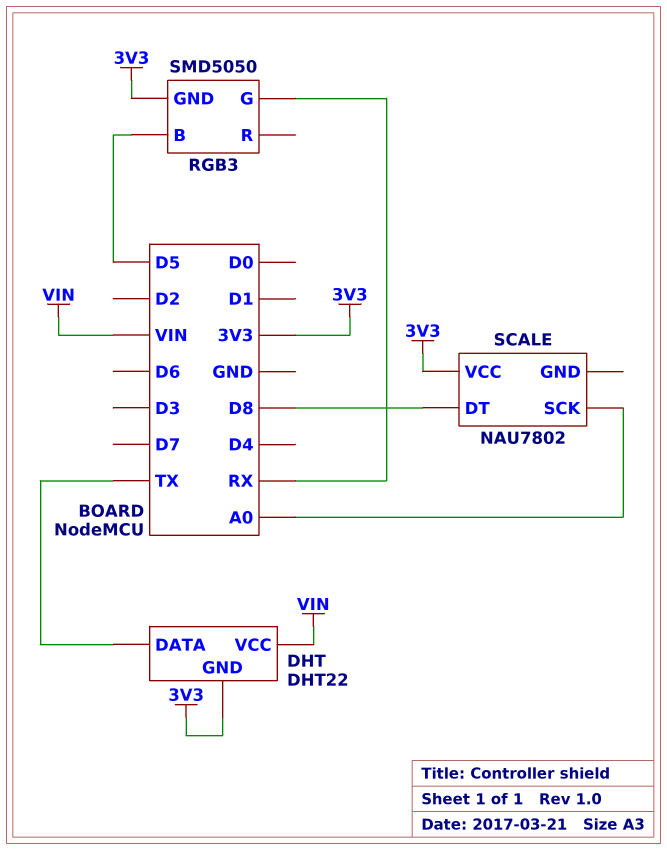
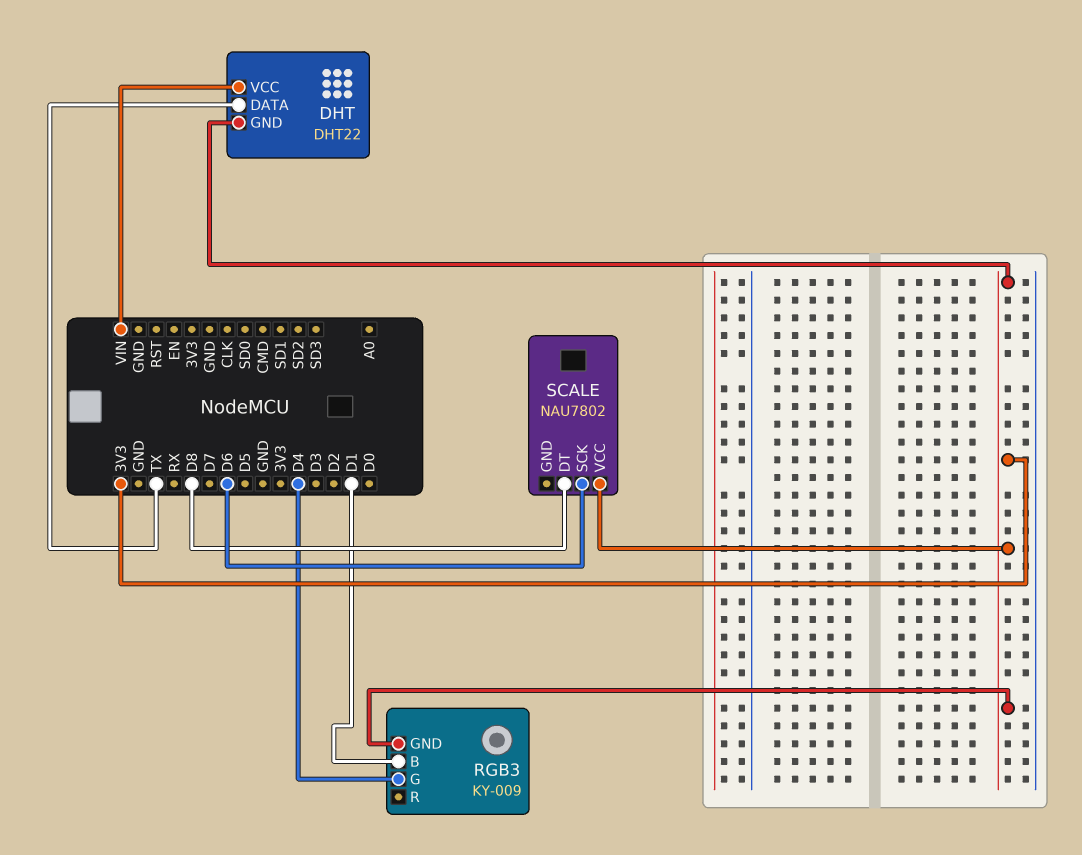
RGB3: SMD5050 -> KY-009
RGB3 pin B: D5 -> D1
RGB3 pin G: RX -> D4
SCALE pin SCK: A0 -> D6

